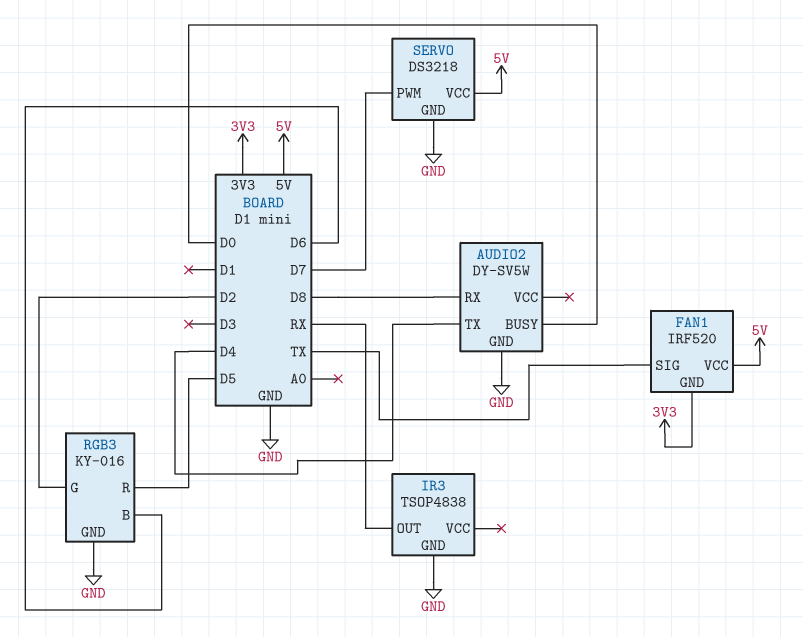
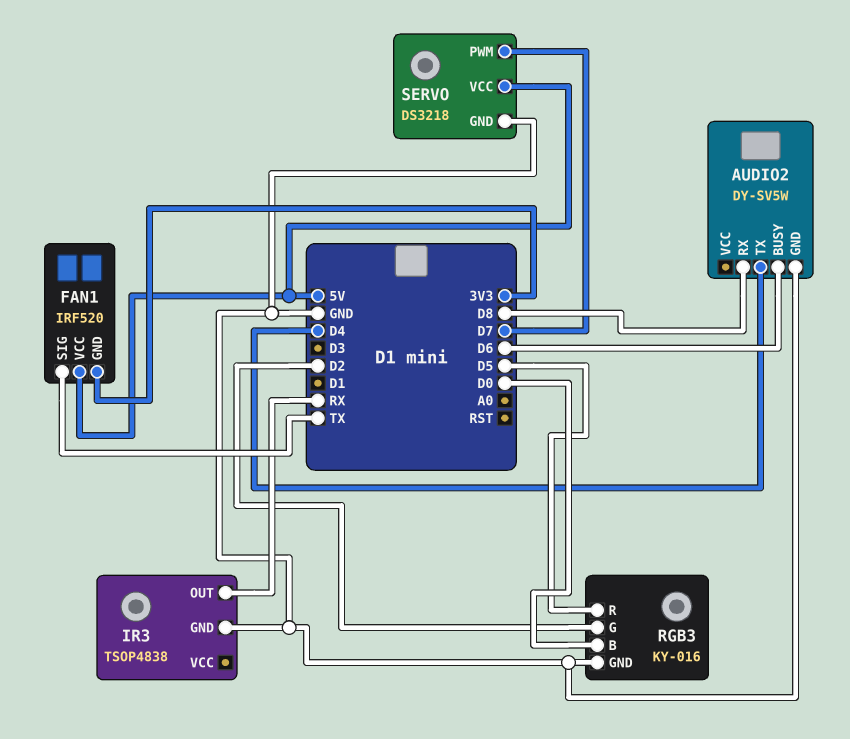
AUDIO2 pin BUSY: D0 -> D6
RGB3 pin B: D6 -> D0

